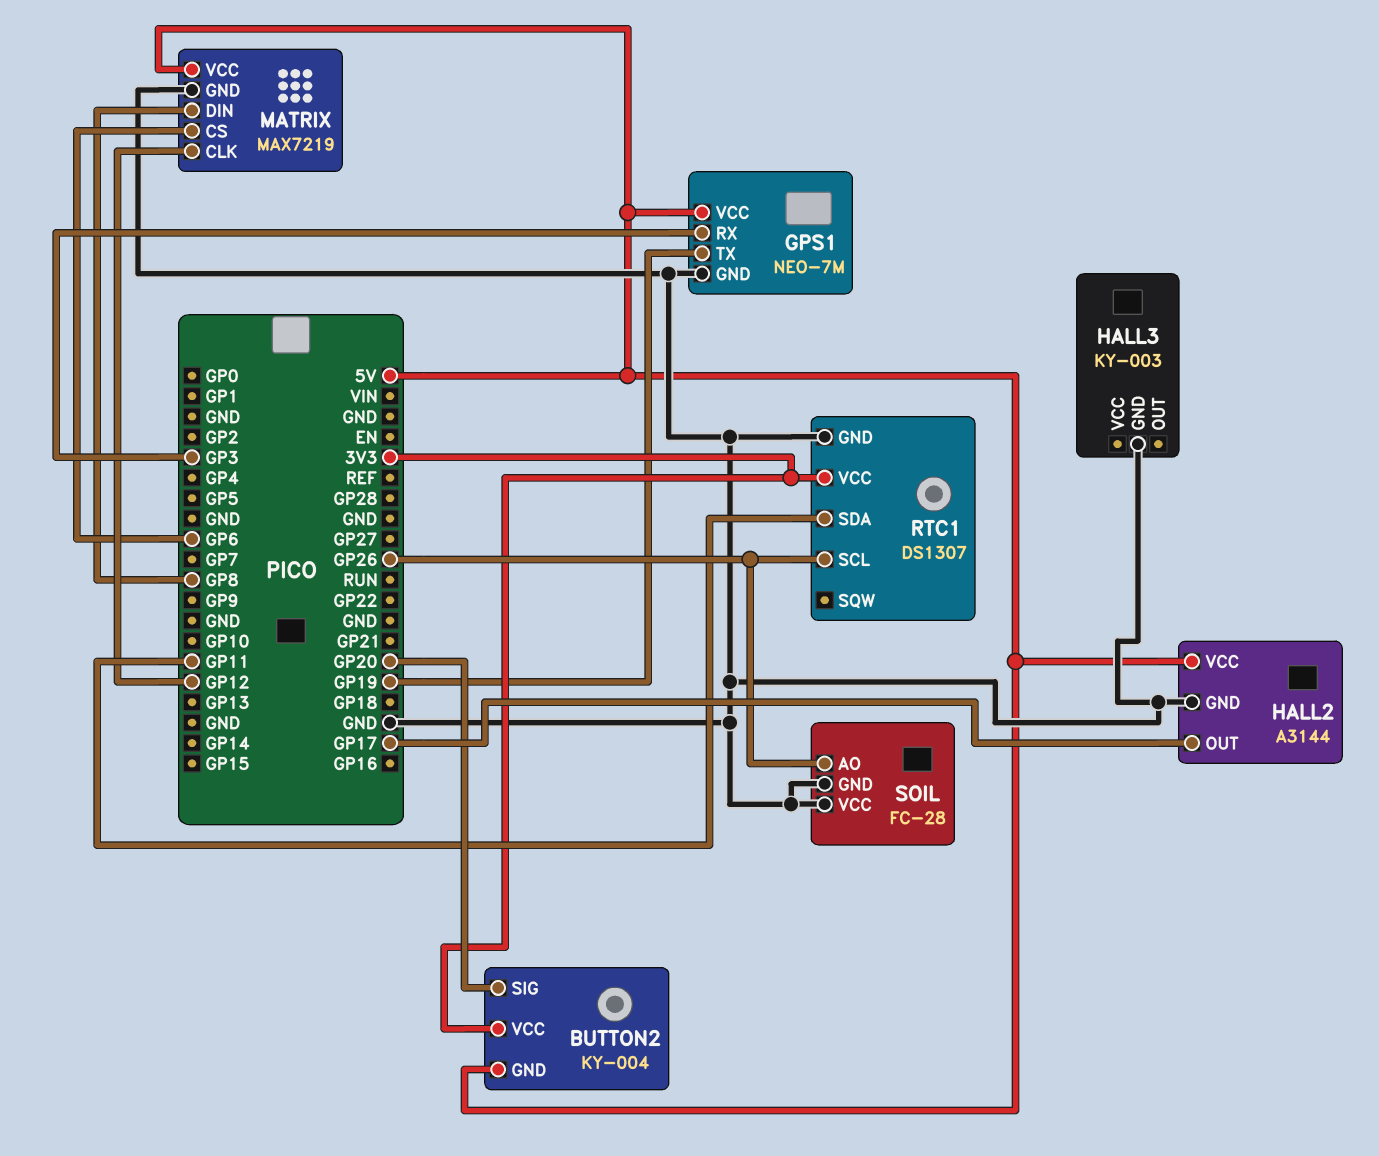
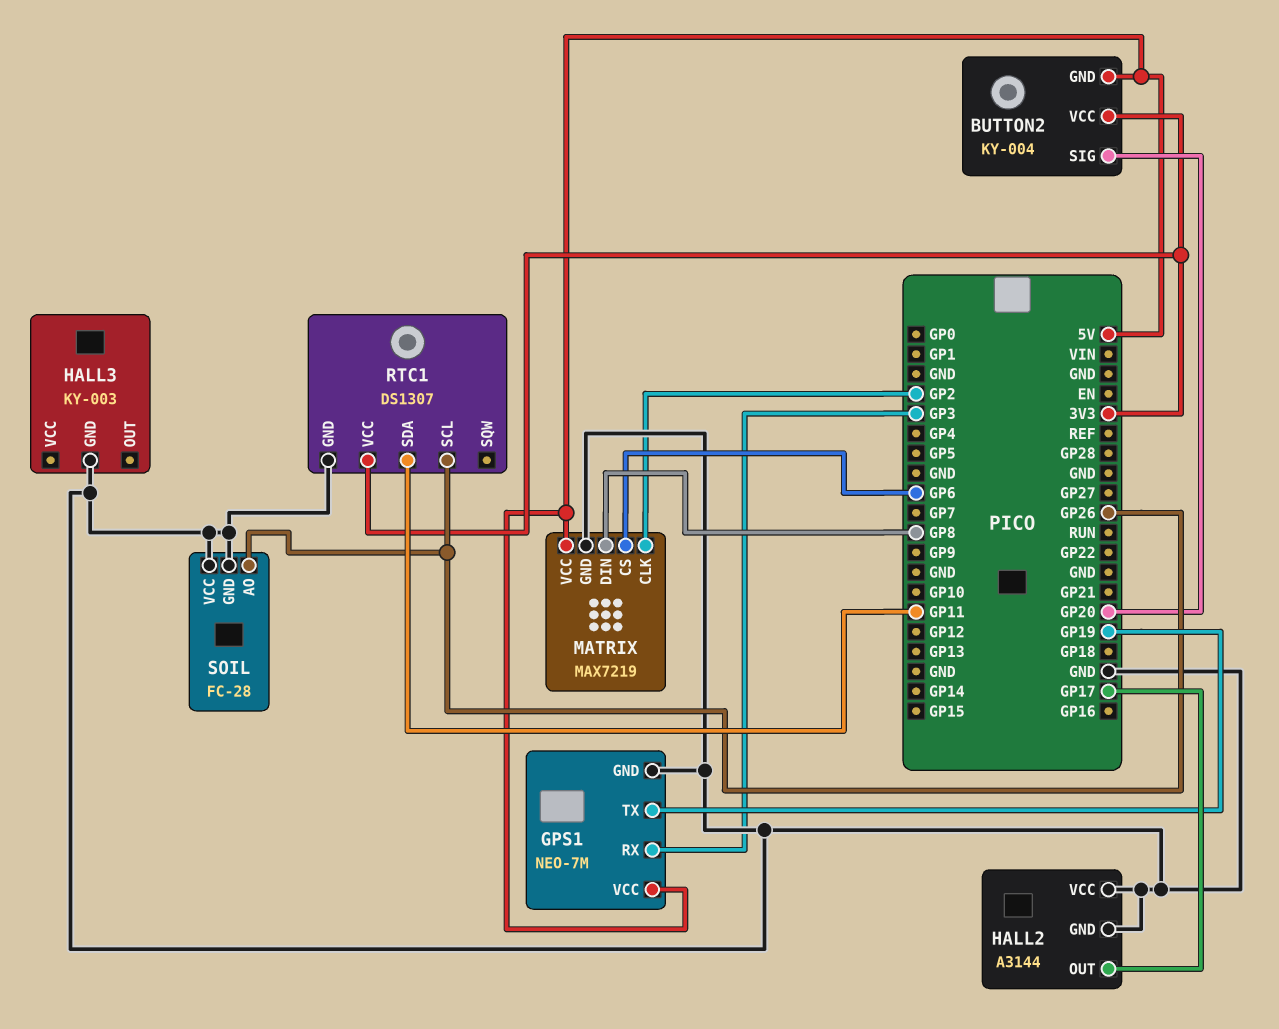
HALL2 pin VCC: 5V -> GND
MATRIX pin CLK: GP12 -> GP2

